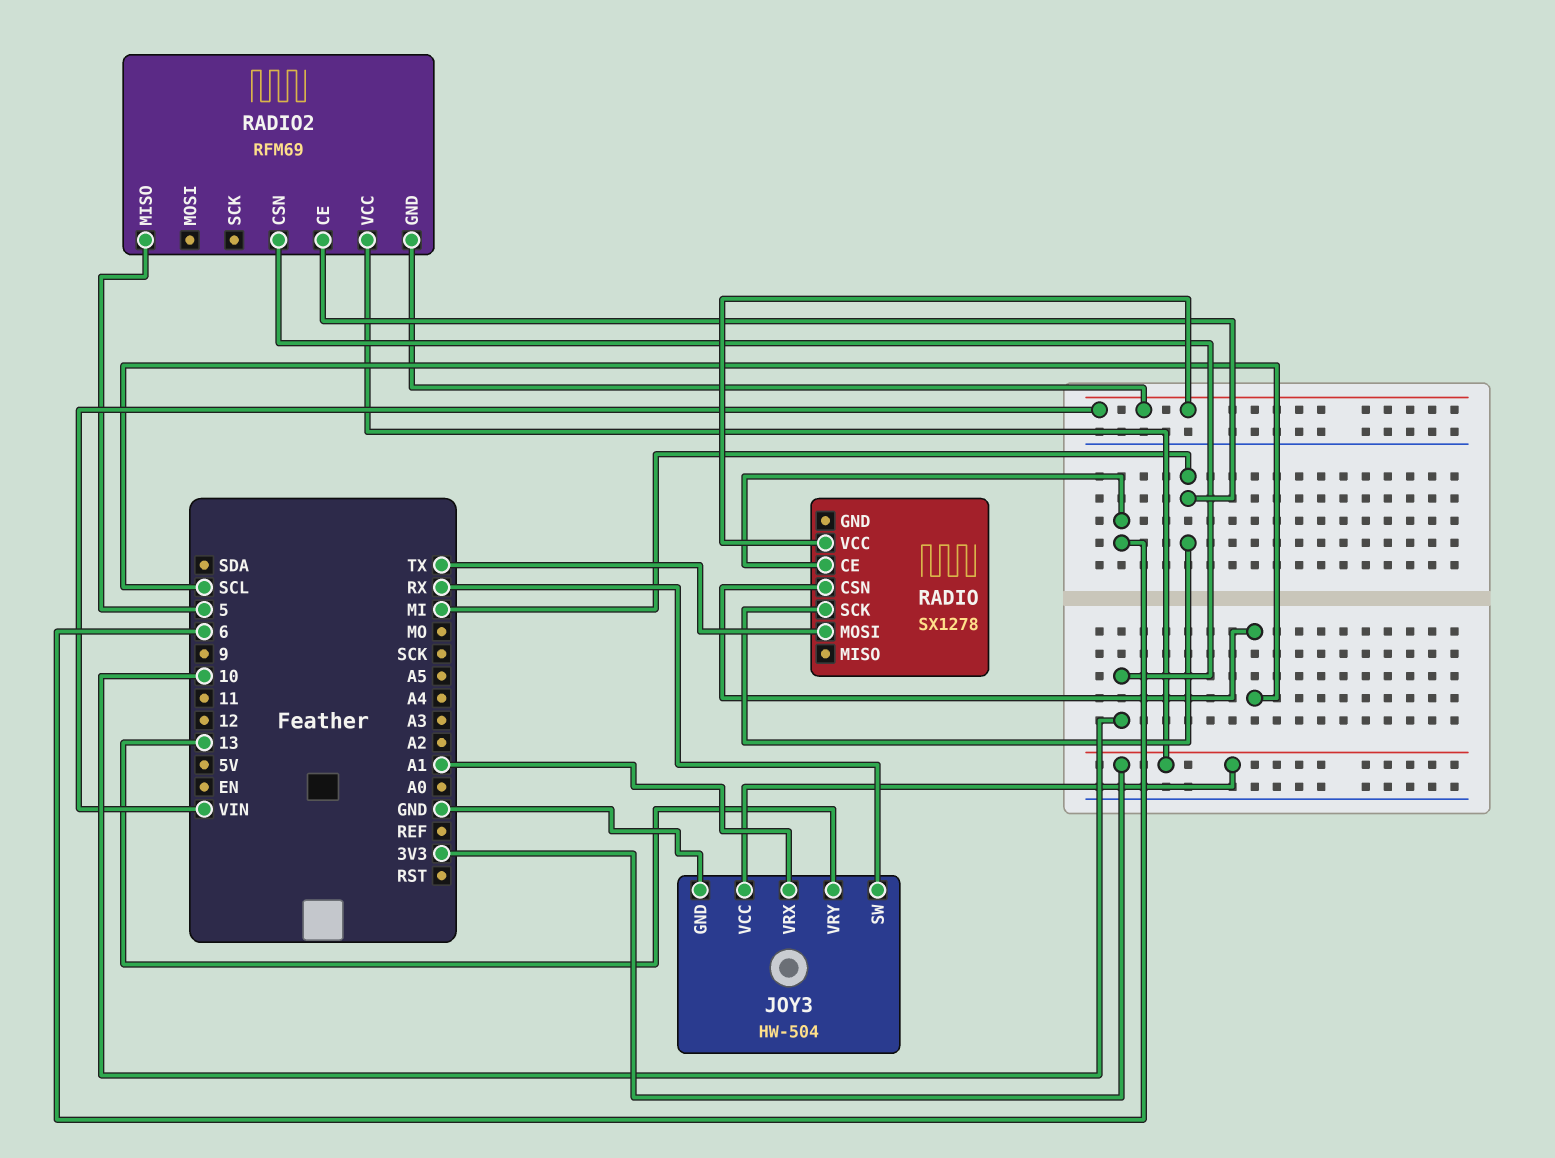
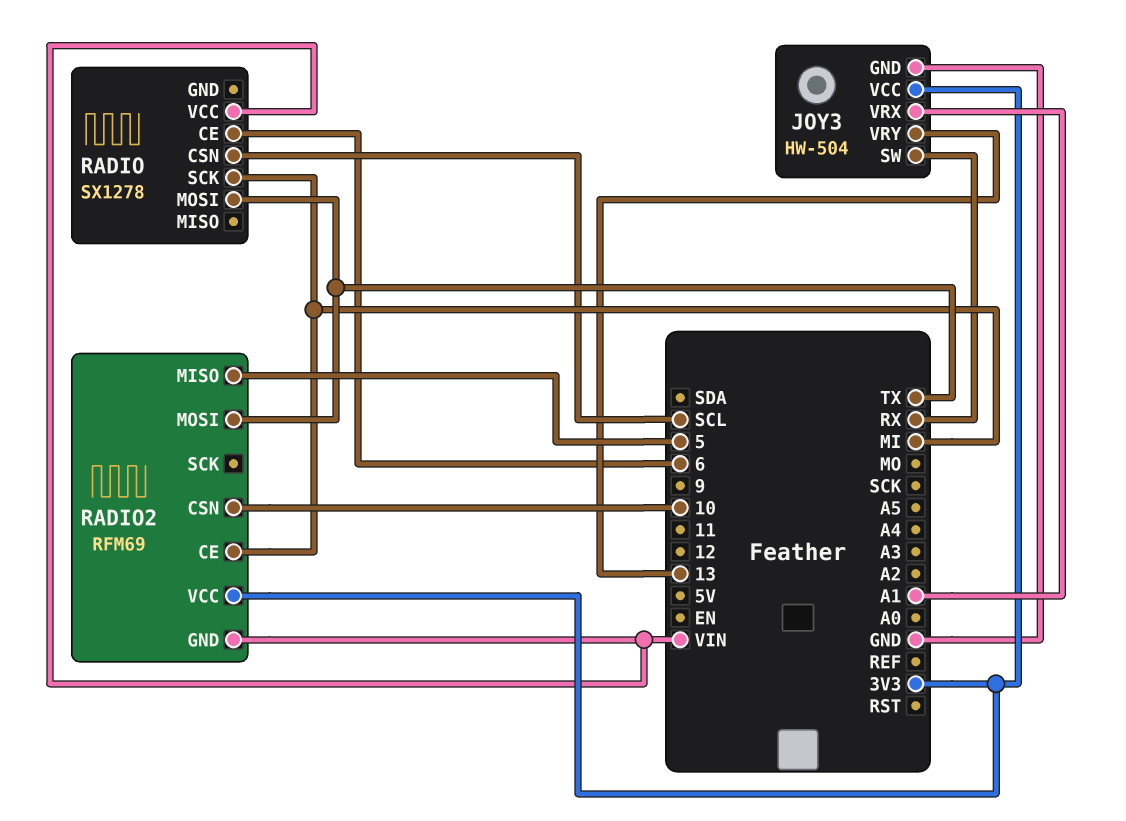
RADIO2 pin MOSI: none -> TX

